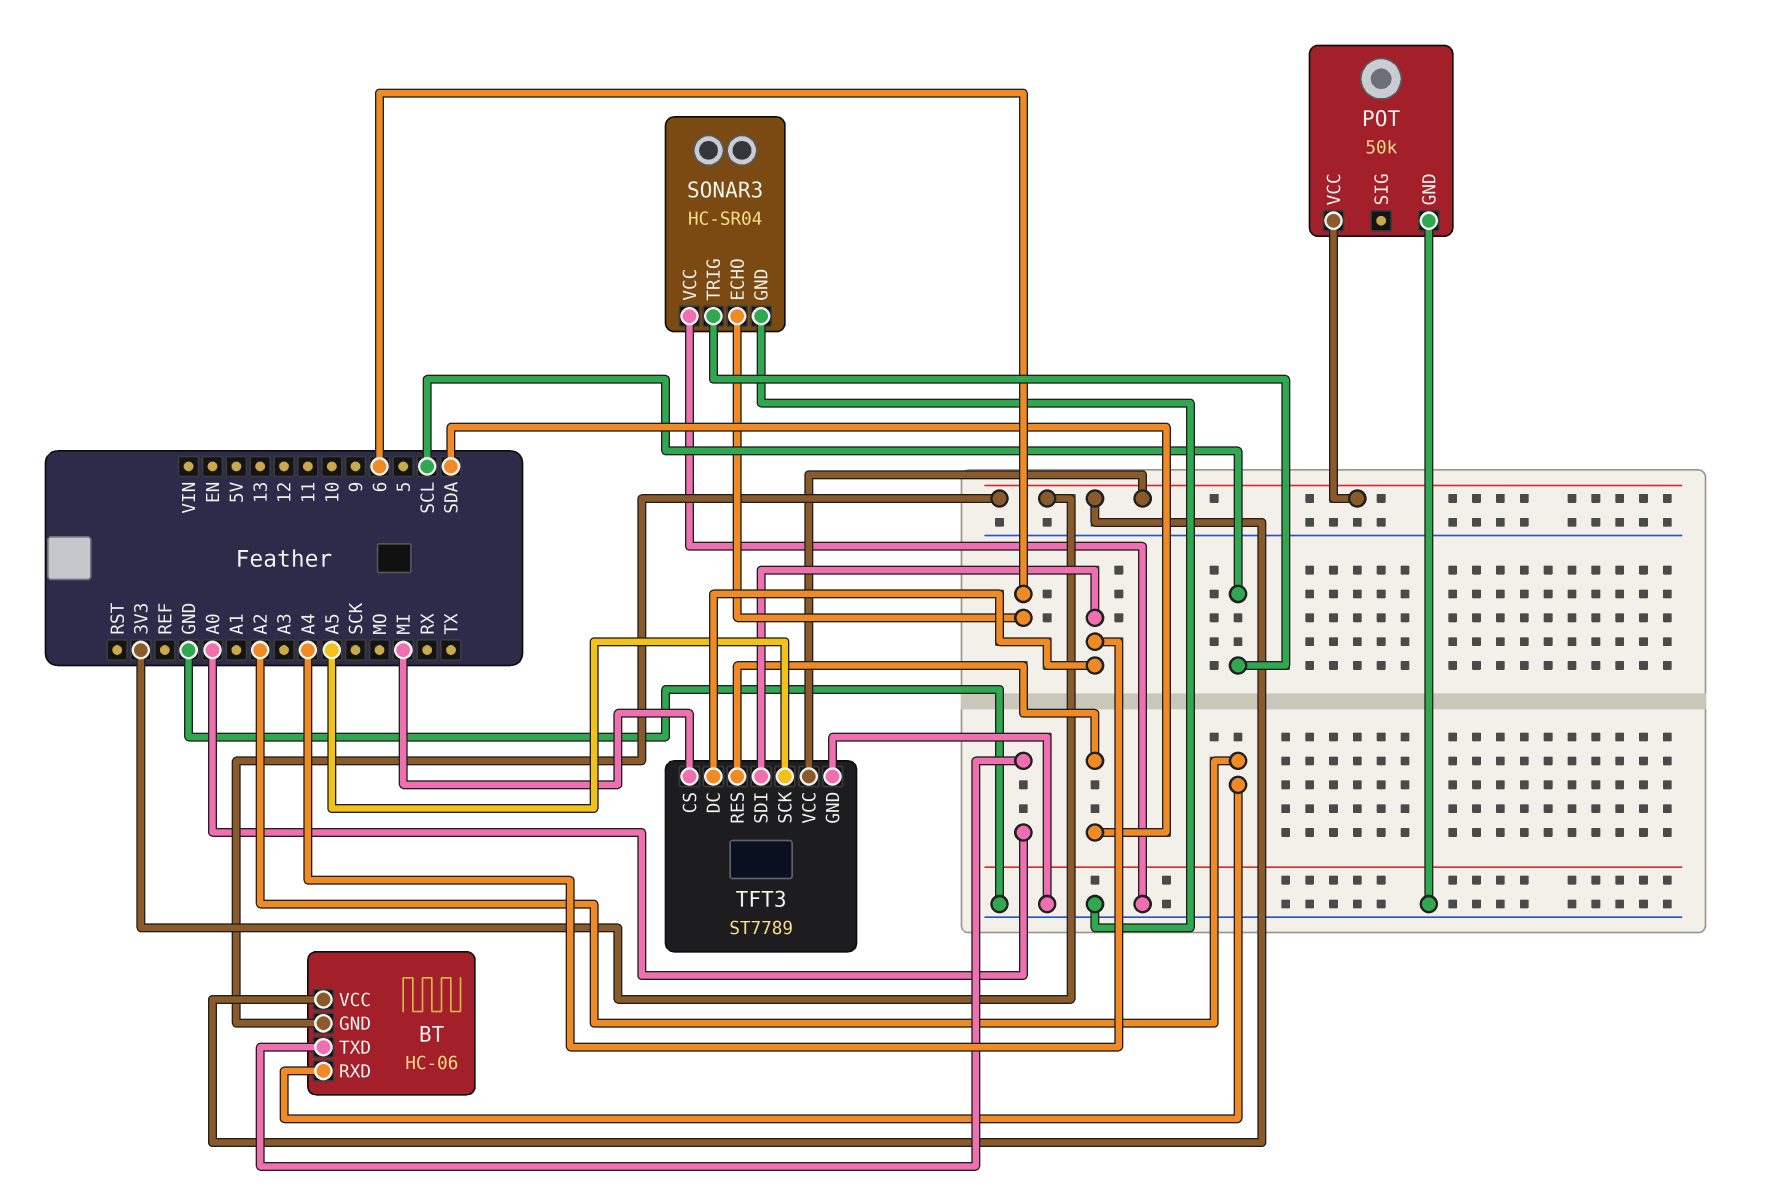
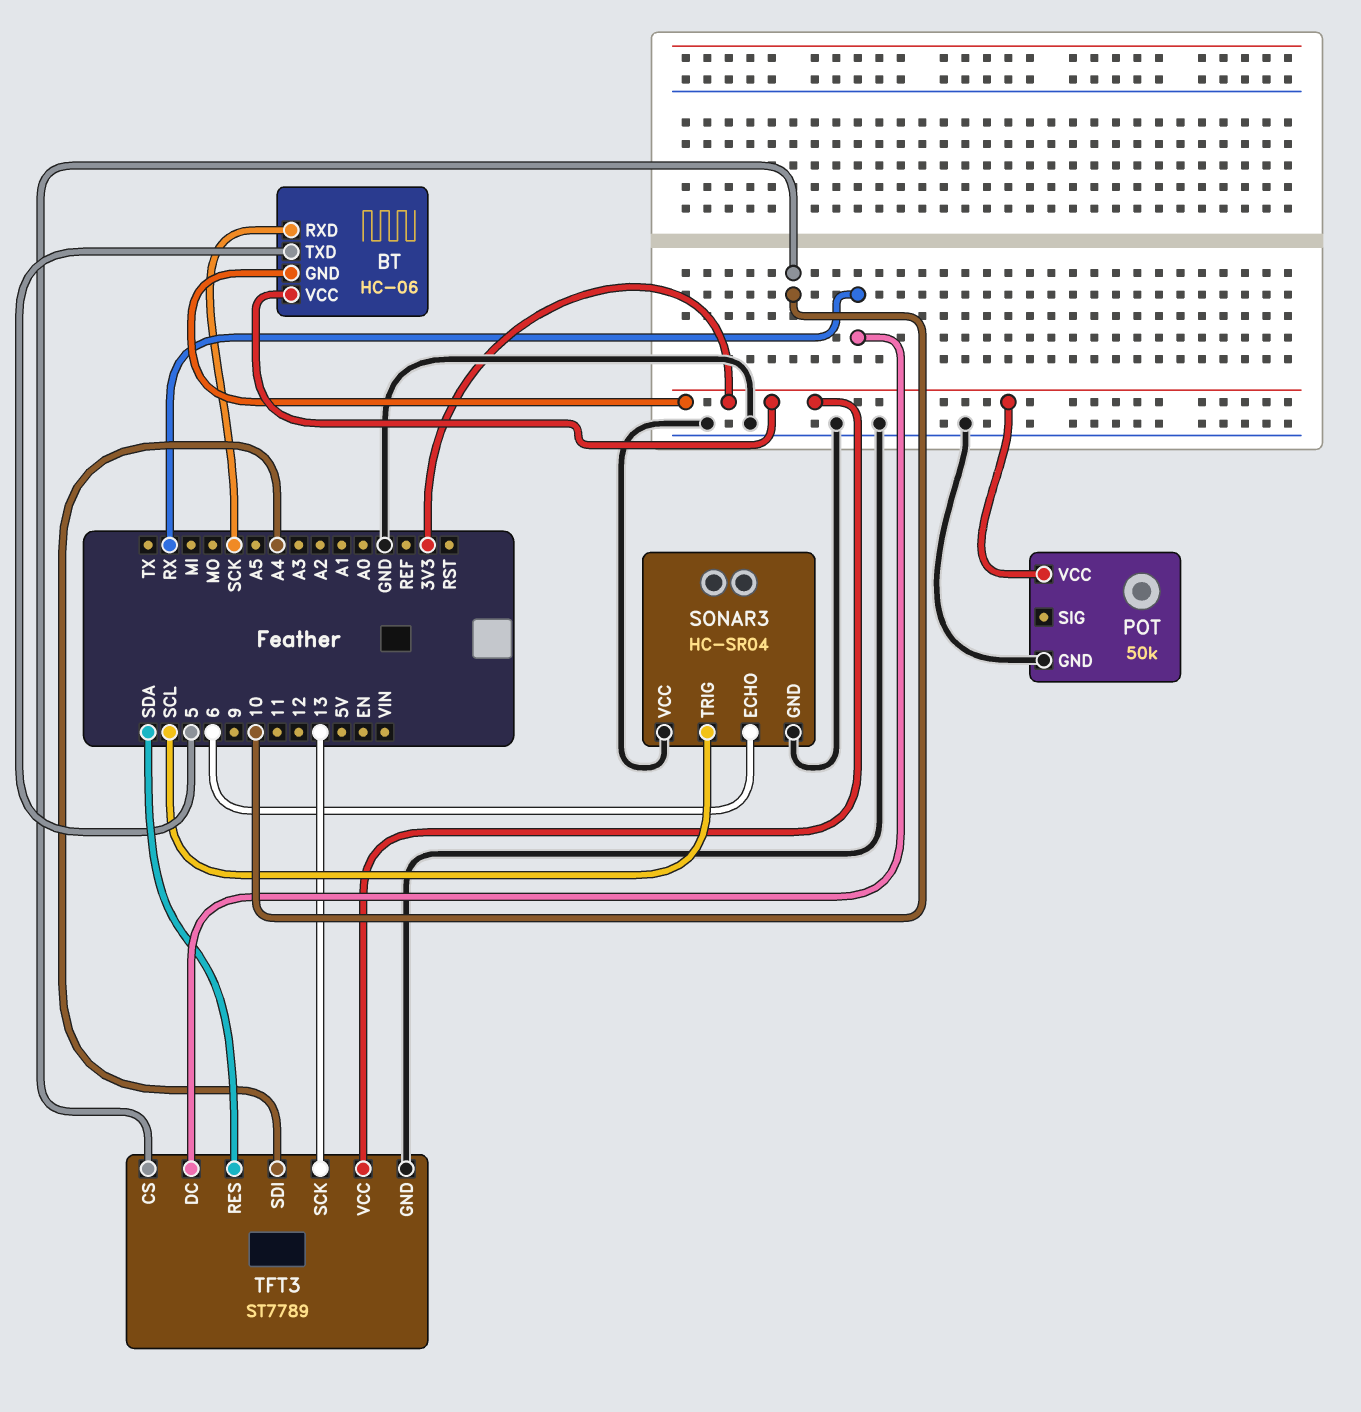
BT pin RXD: A2 -> SCK
BT pin TXD: A0 -> 5
TFT3 pin CS: MI -> 10
TFT3 pin DC: A4 -> RX
TFT3 pin SCK: A5 -> 13

